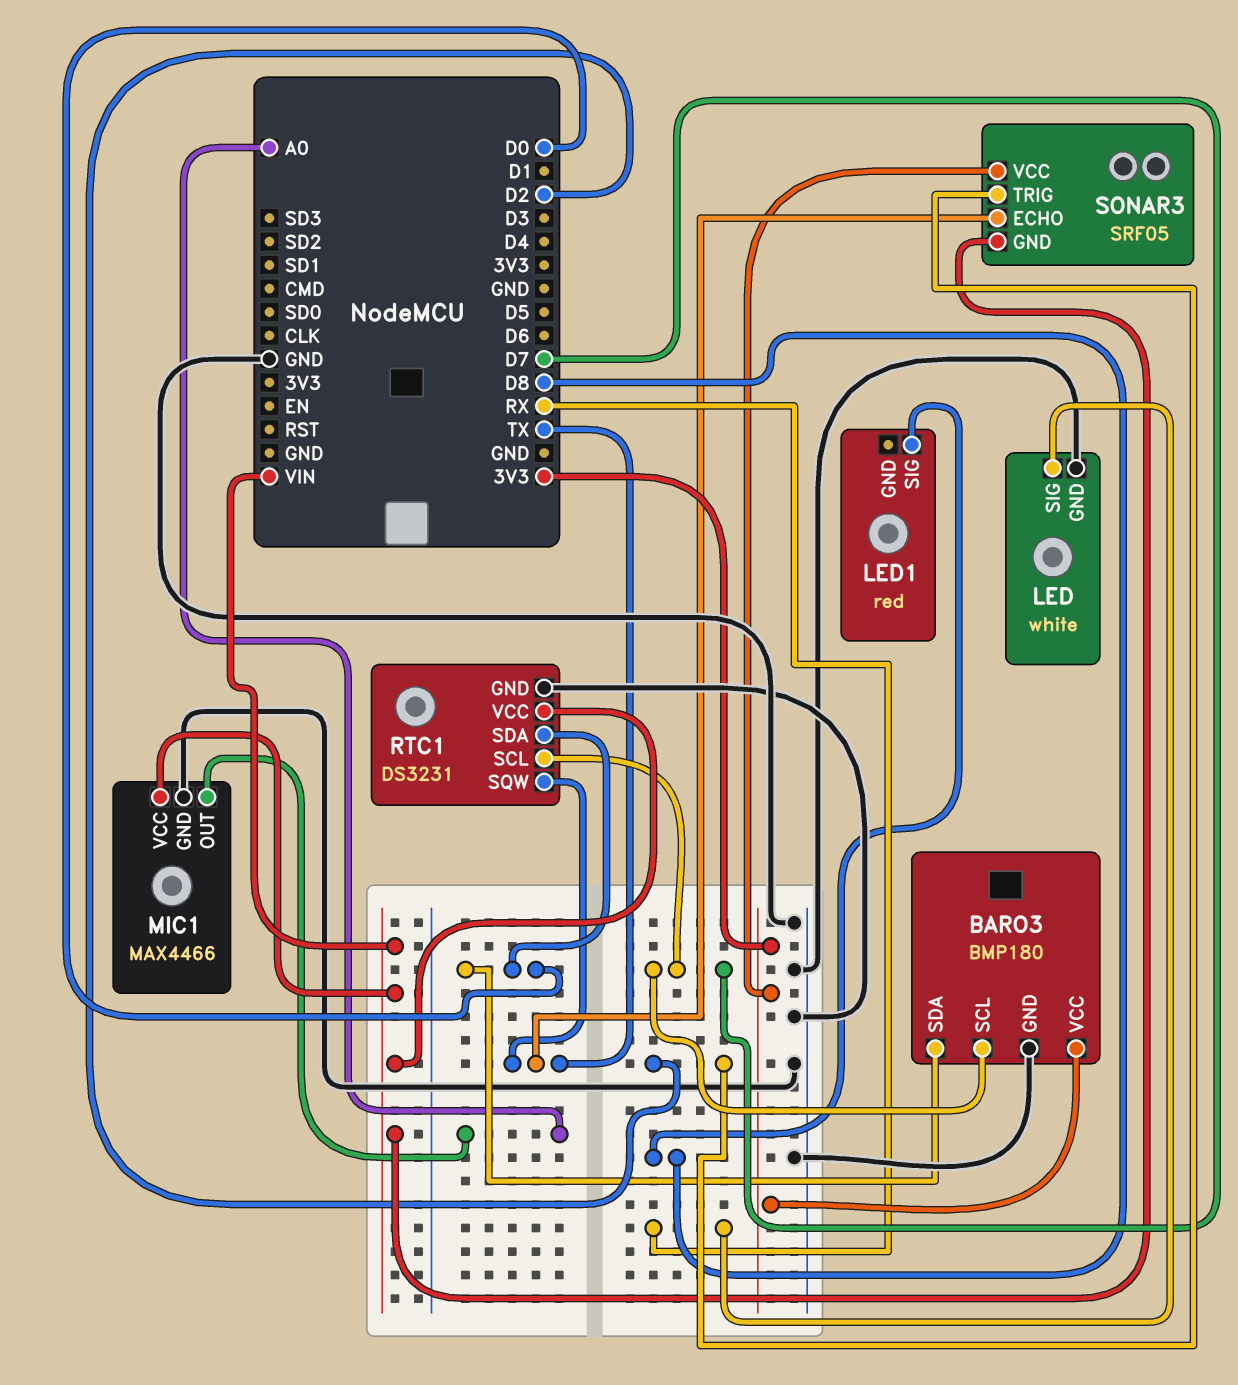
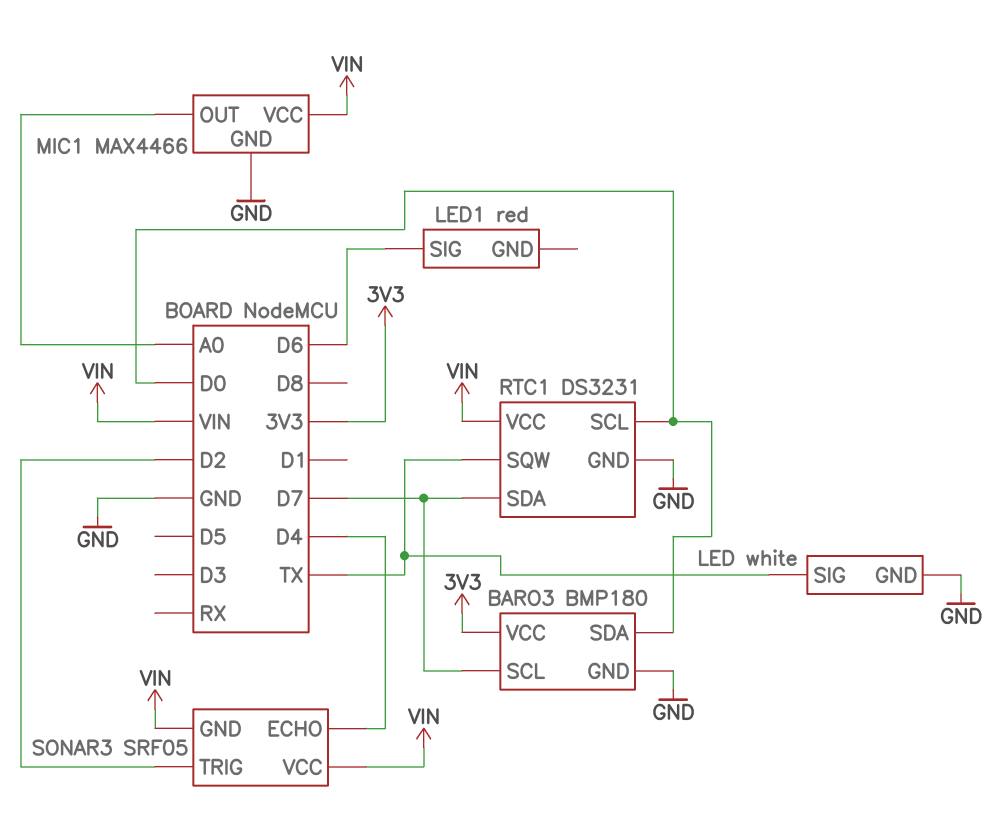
LED pin SIG: RX -> TX
LED1 pin SIG: D8 -> D6
RTC1 pin SCL: D7 -> D0
RTC1 pin SDA: D0 -> D7
SONAR3 pin ECHO: TX -> D4
SONAR3 pin VCC: 3V3 -> VIN

